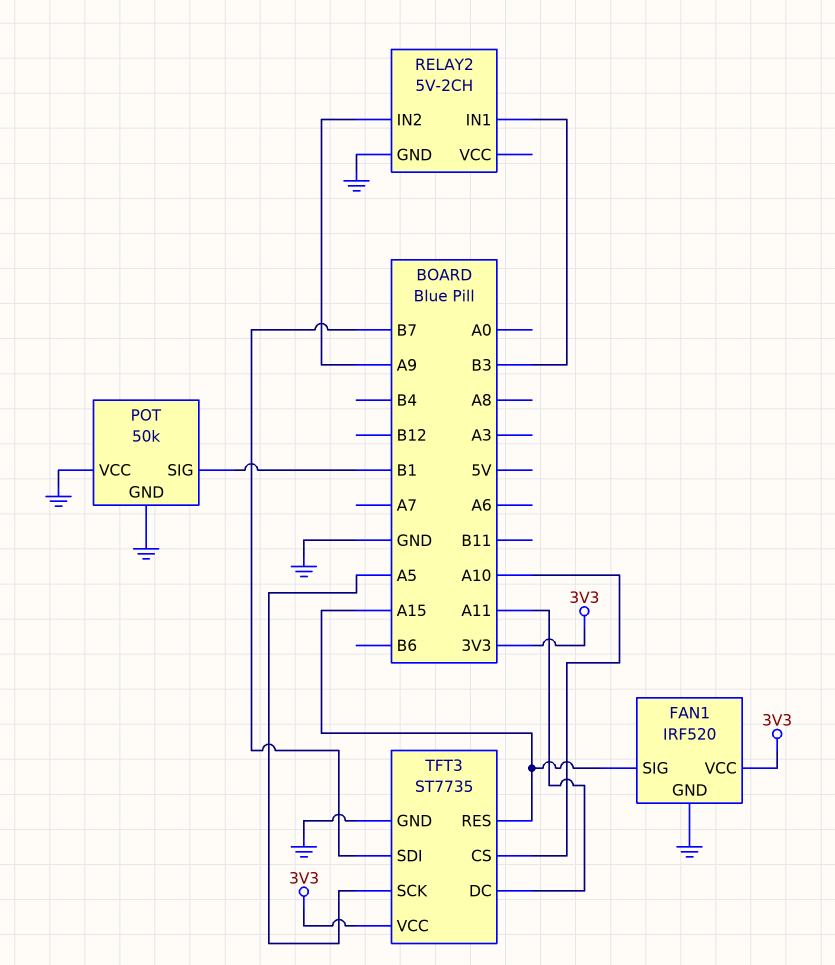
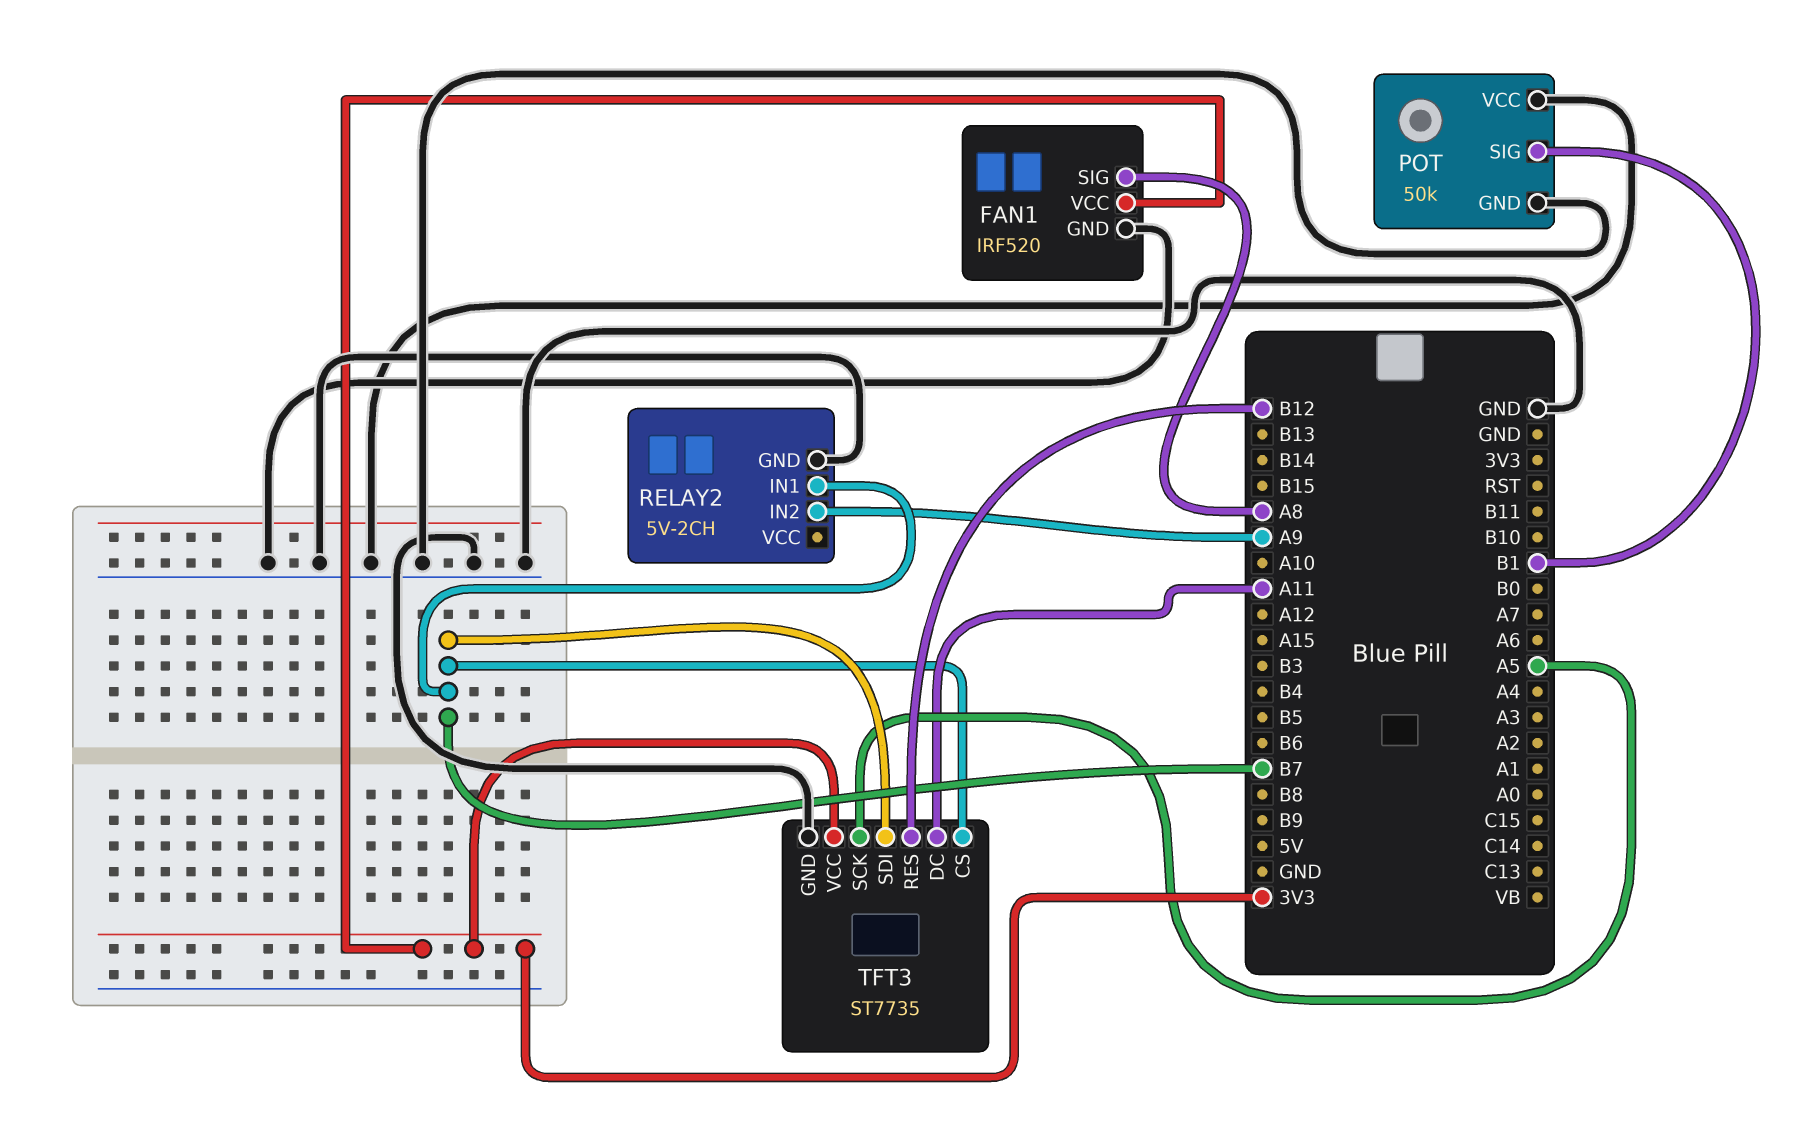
FAN1 pin SIG: A15 -> A8
RELAY2 pin IN1: B3 -> B7
TFT3 pin CS: A10 -> B7
TFT3 pin RES: A15 -> B12

